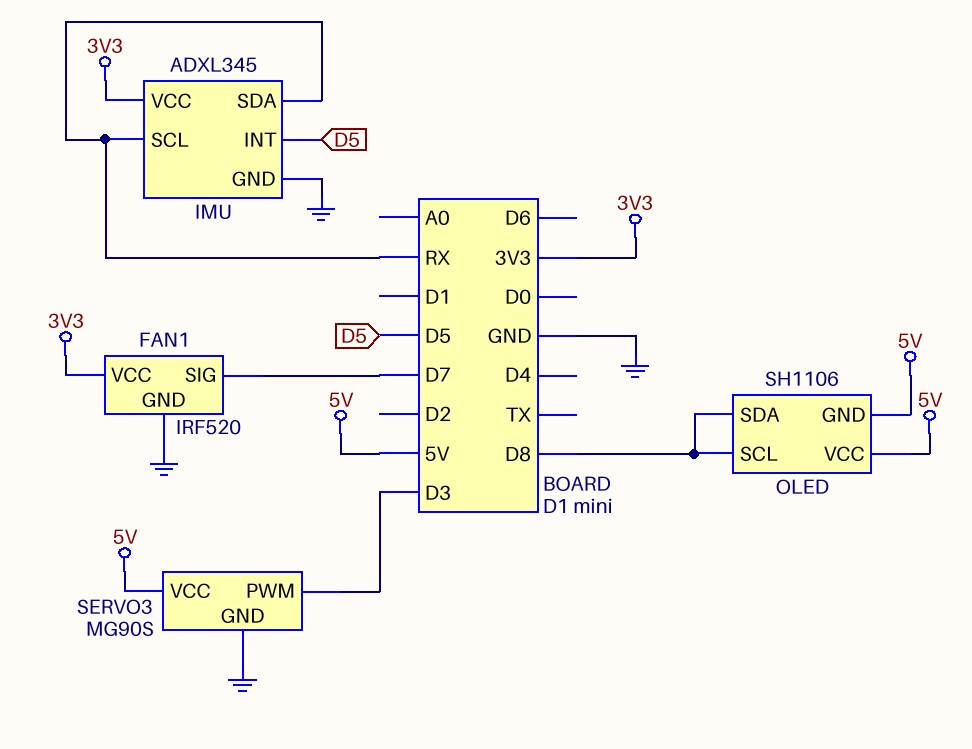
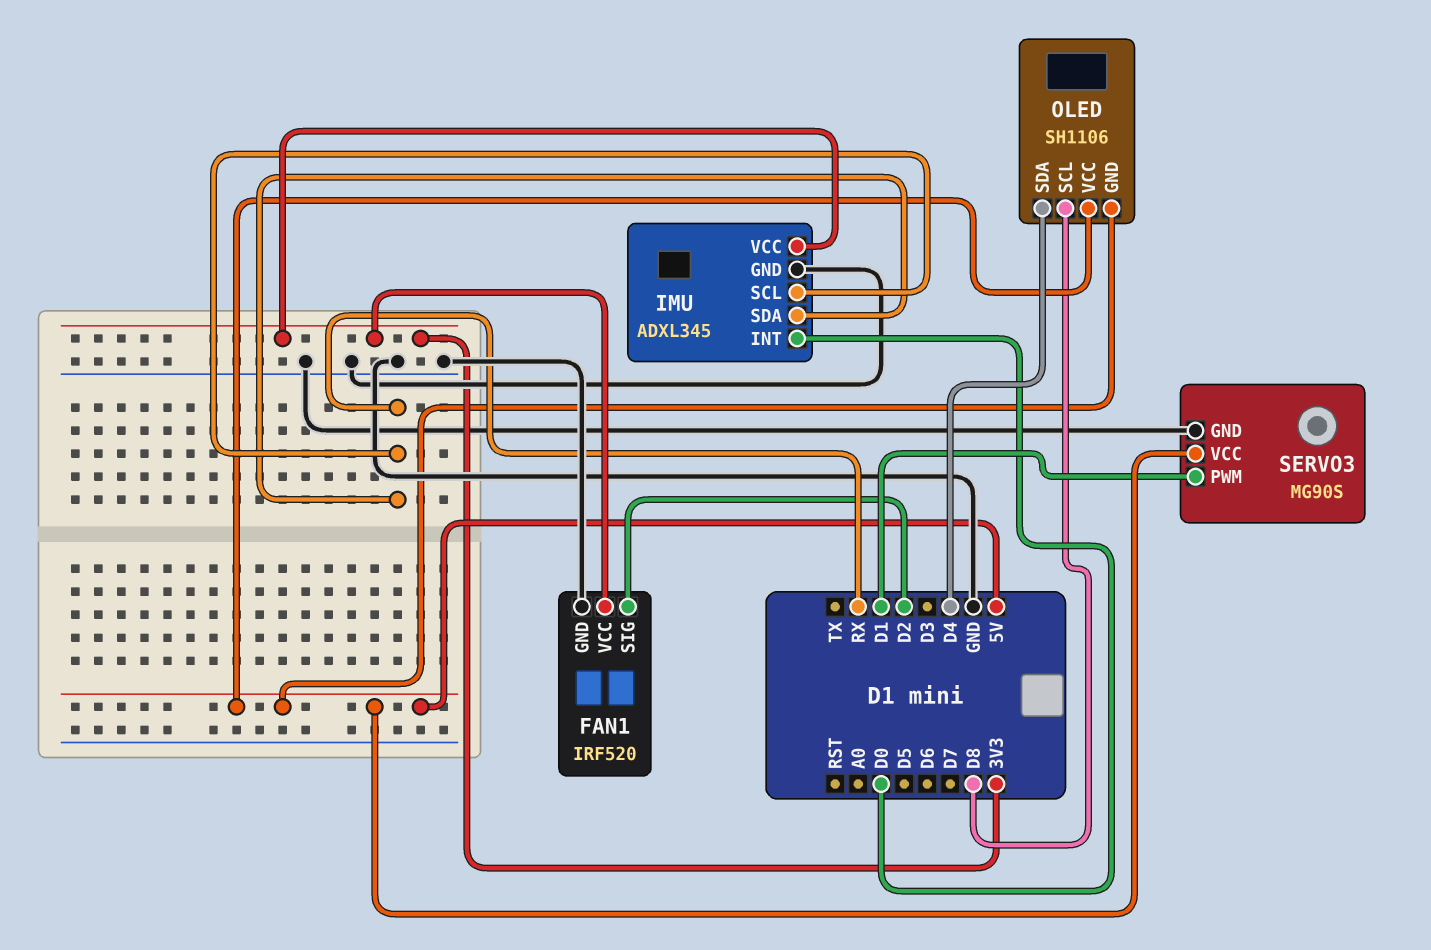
FAN1 pin SIG: D7 -> D2
IMU pin INT: D5 -> D0
OLED pin SDA: D8 -> D4
SERVO3 pin PWM: D3 -> D1

